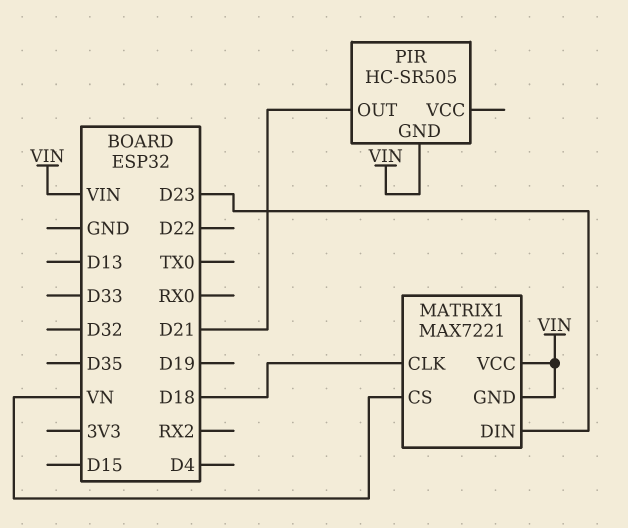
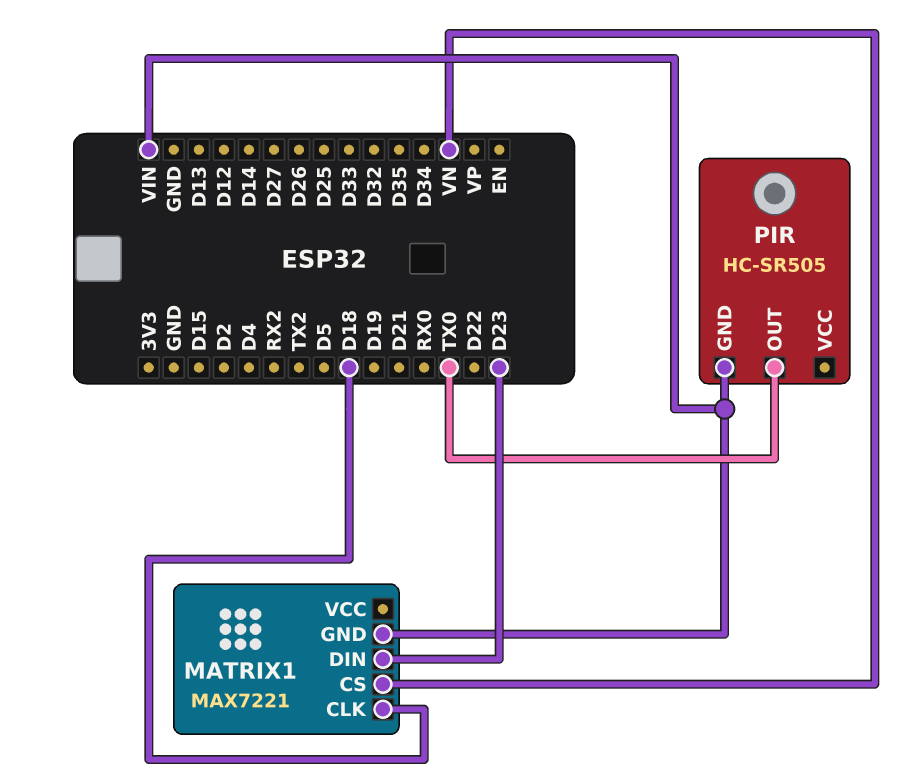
MATRIX1 pin VCC: VIN -> none
PIR pin OUT: D21 -> TX0

